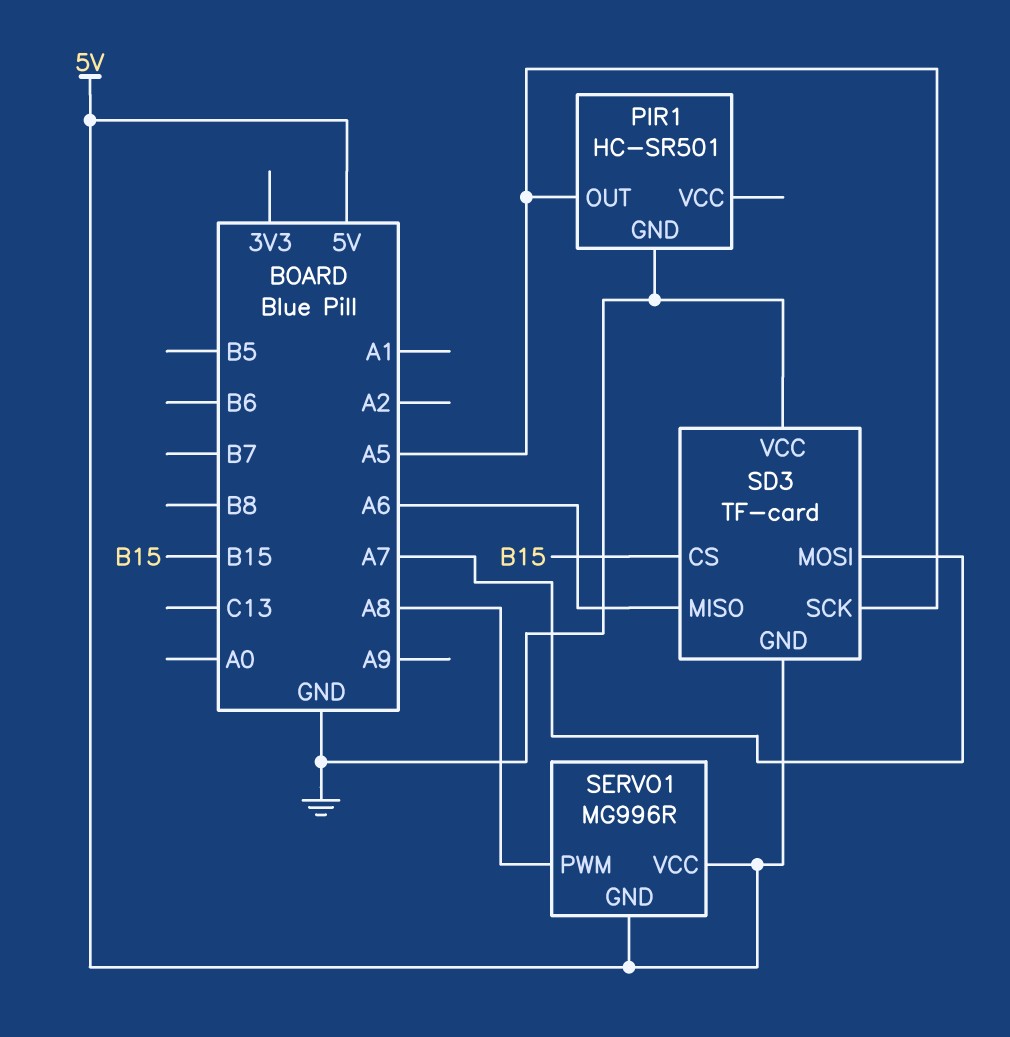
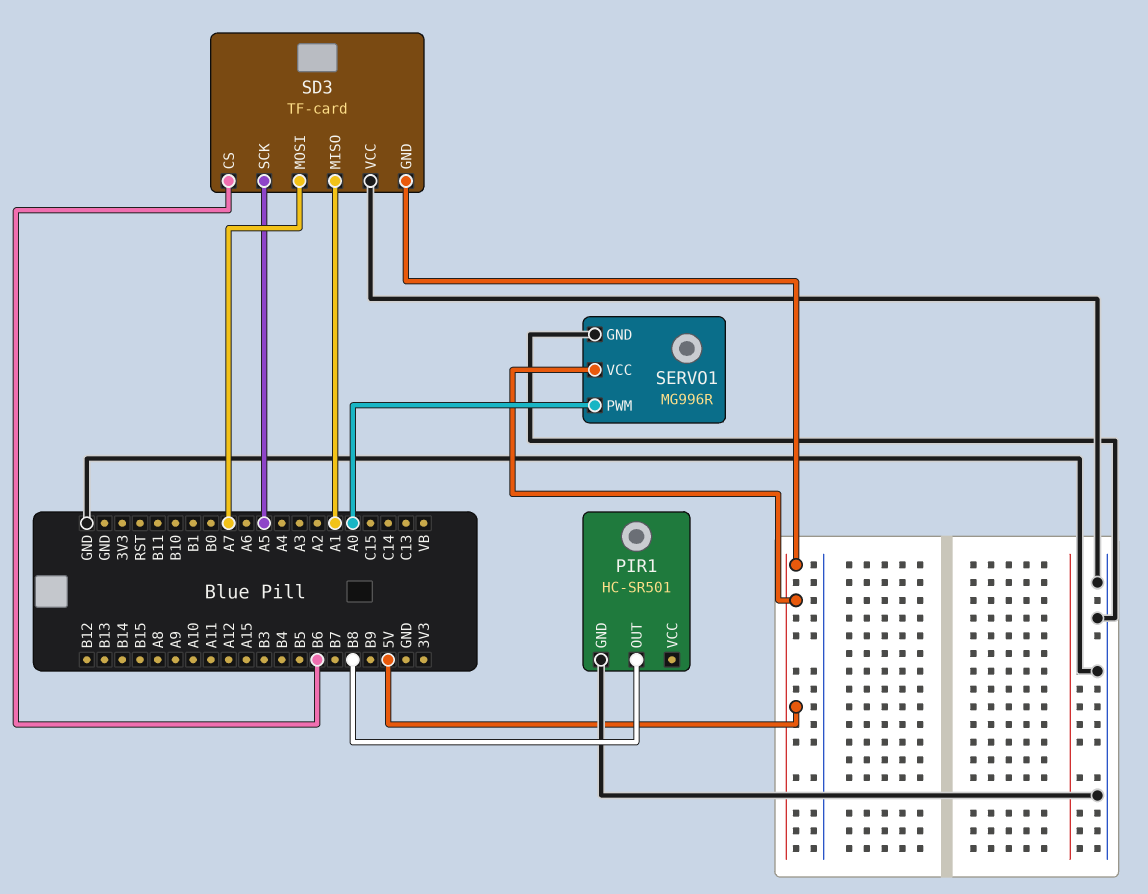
PIR1 pin OUT: A5 -> B8
SD3 pin CS: B15 -> B6
SD3 pin MISO: A6 -> A1
SERVO1 pin GND: 5V -> GND
SERVO1 pin PWM: A8 -> A0

